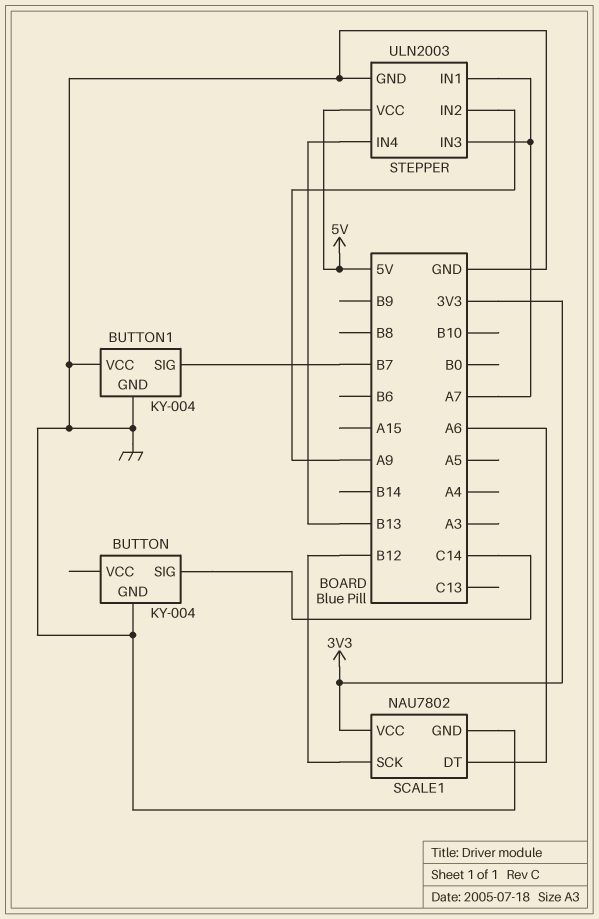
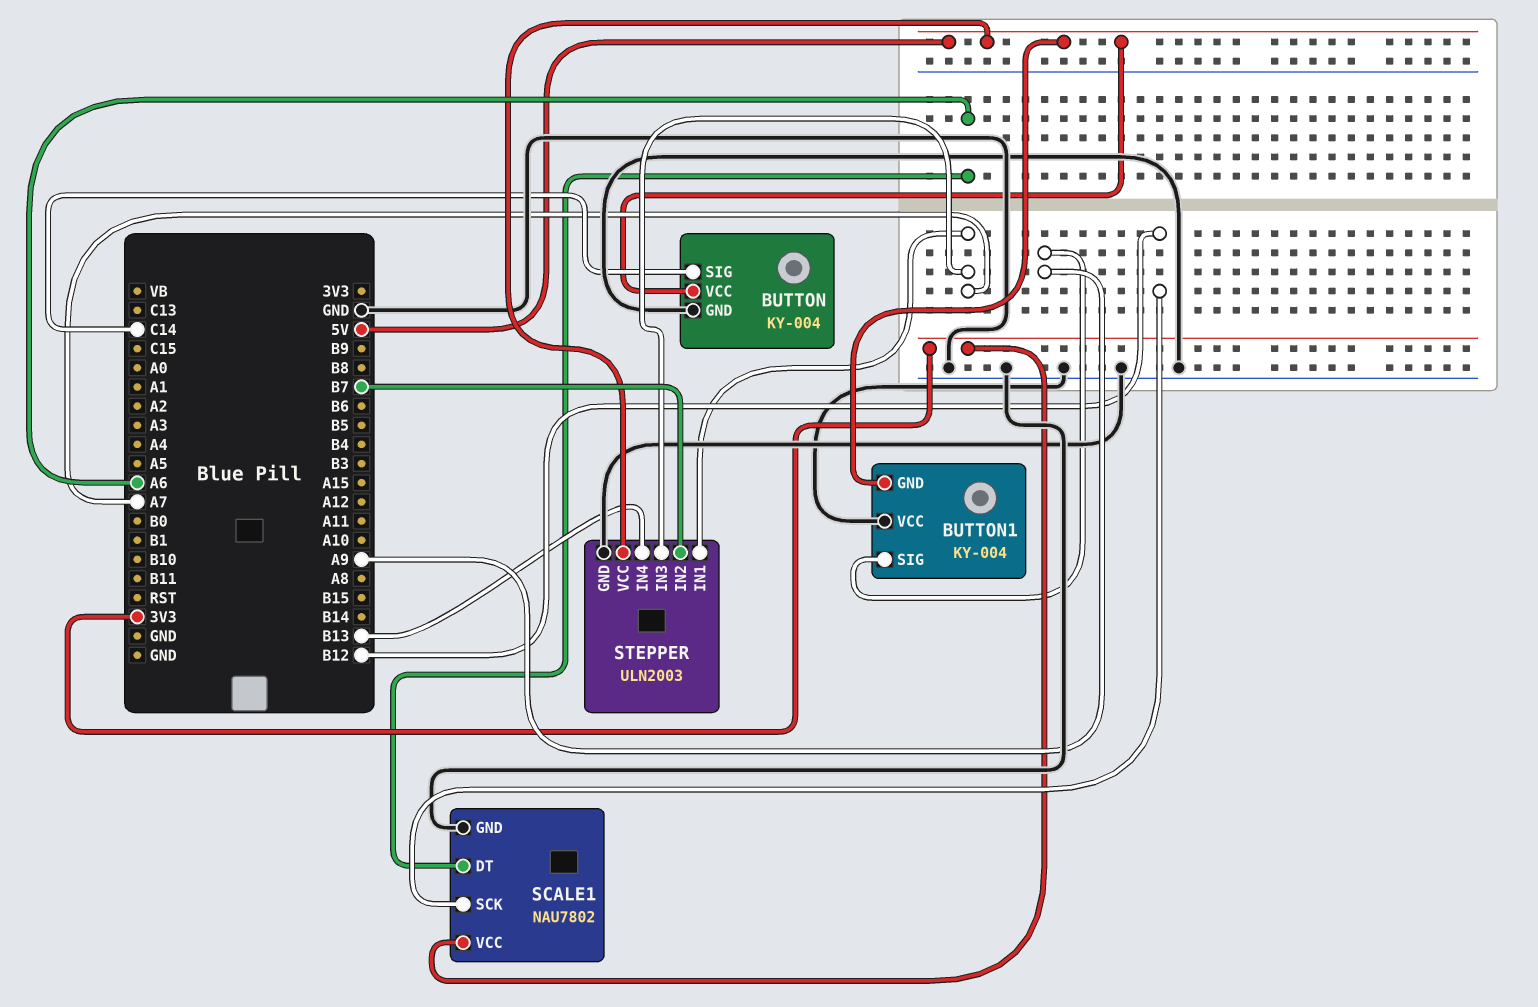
BUTTON pin VCC: none -> 5V
BUTTON1 pin GND: GND -> 5V
BUTTON1 pin SIG: B7 -> A9
STEPPER pin IN2: A9 -> B7

